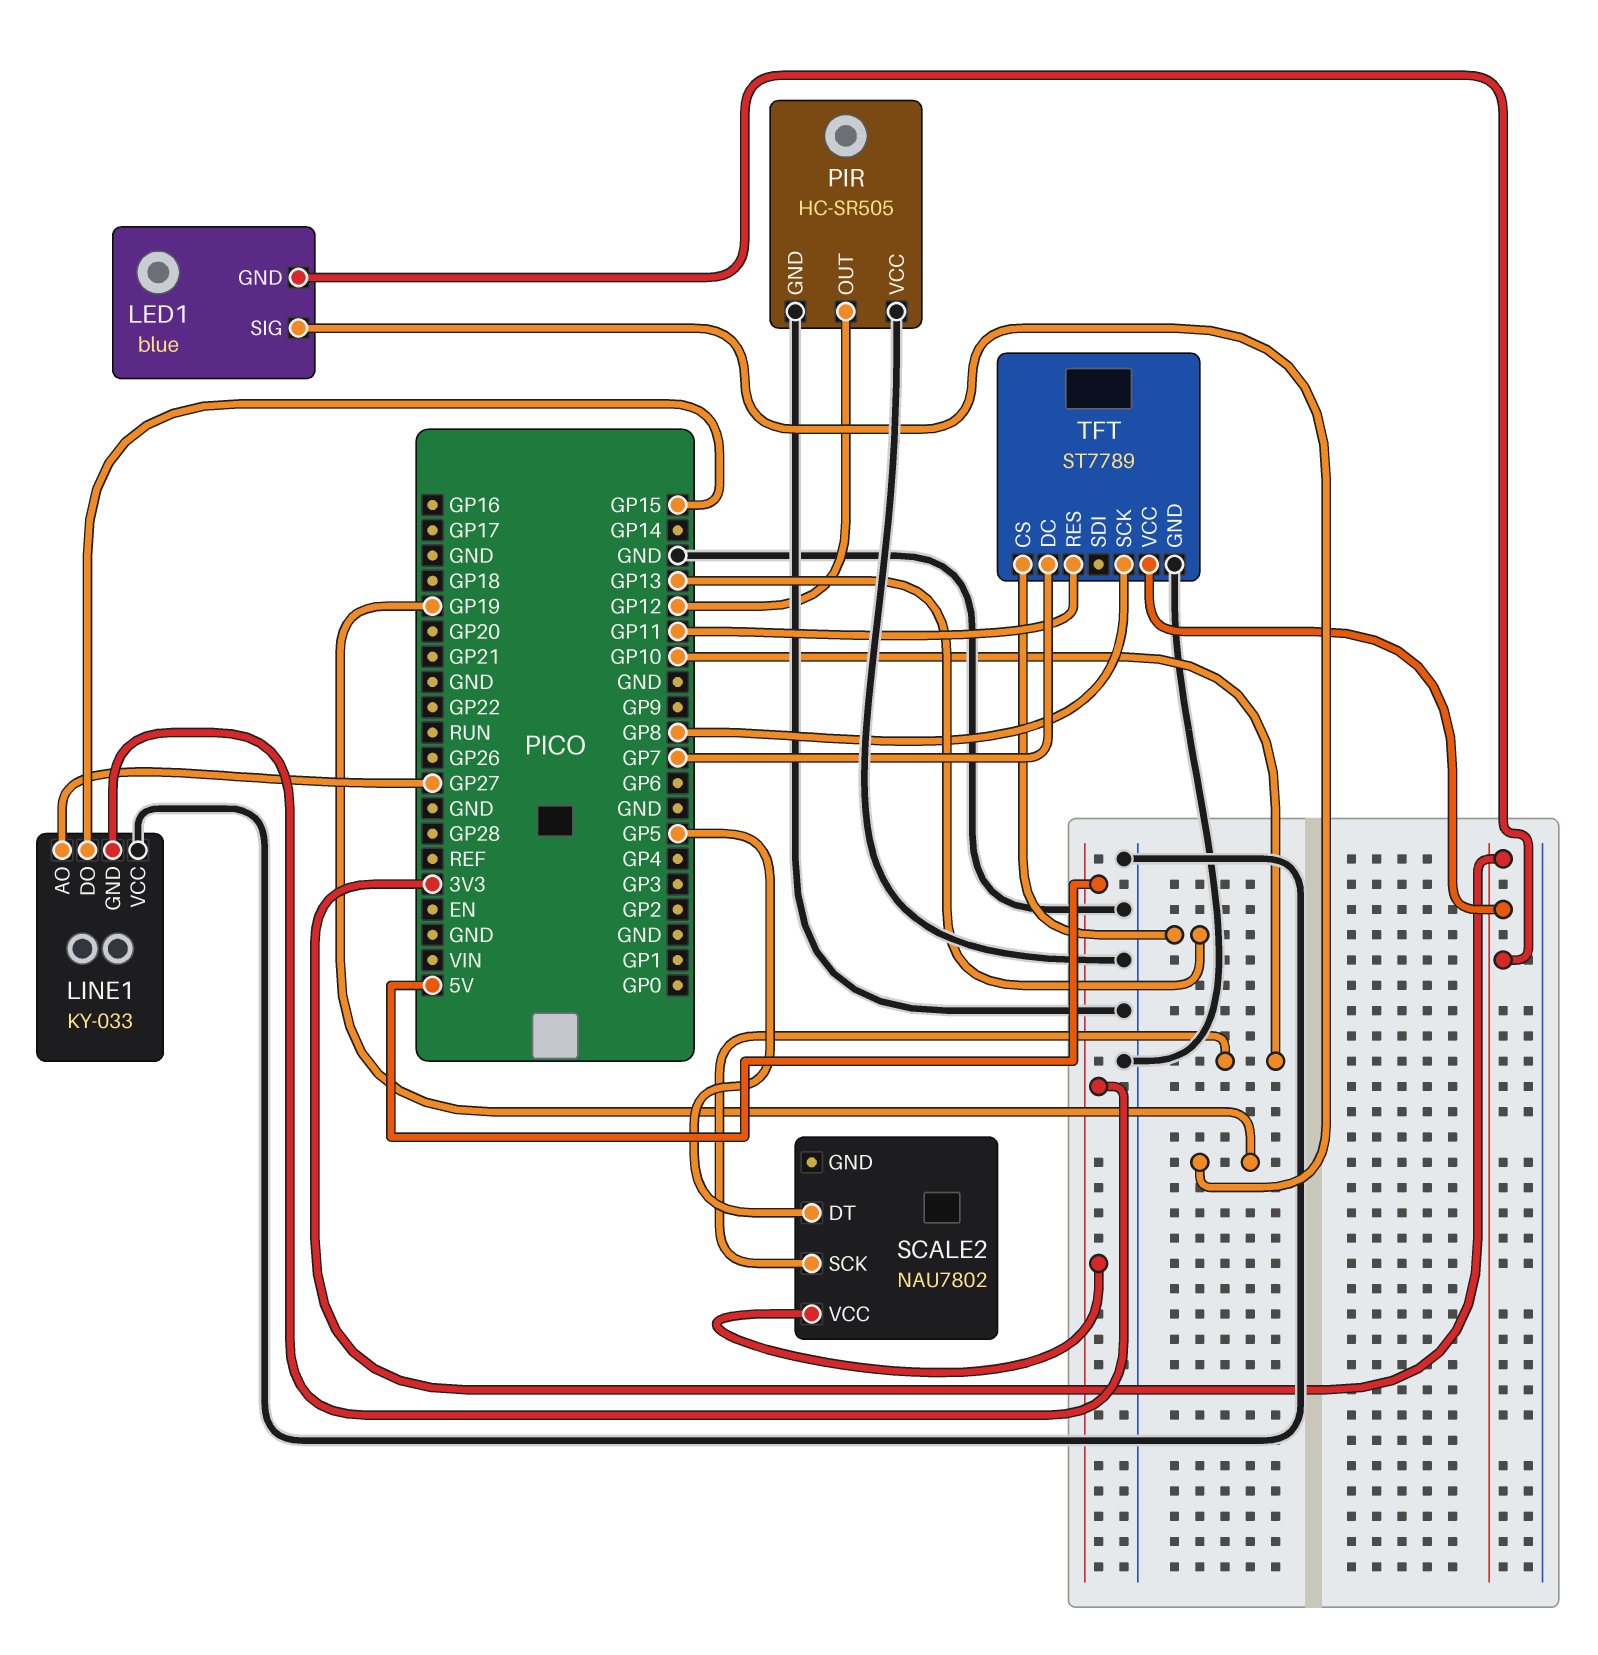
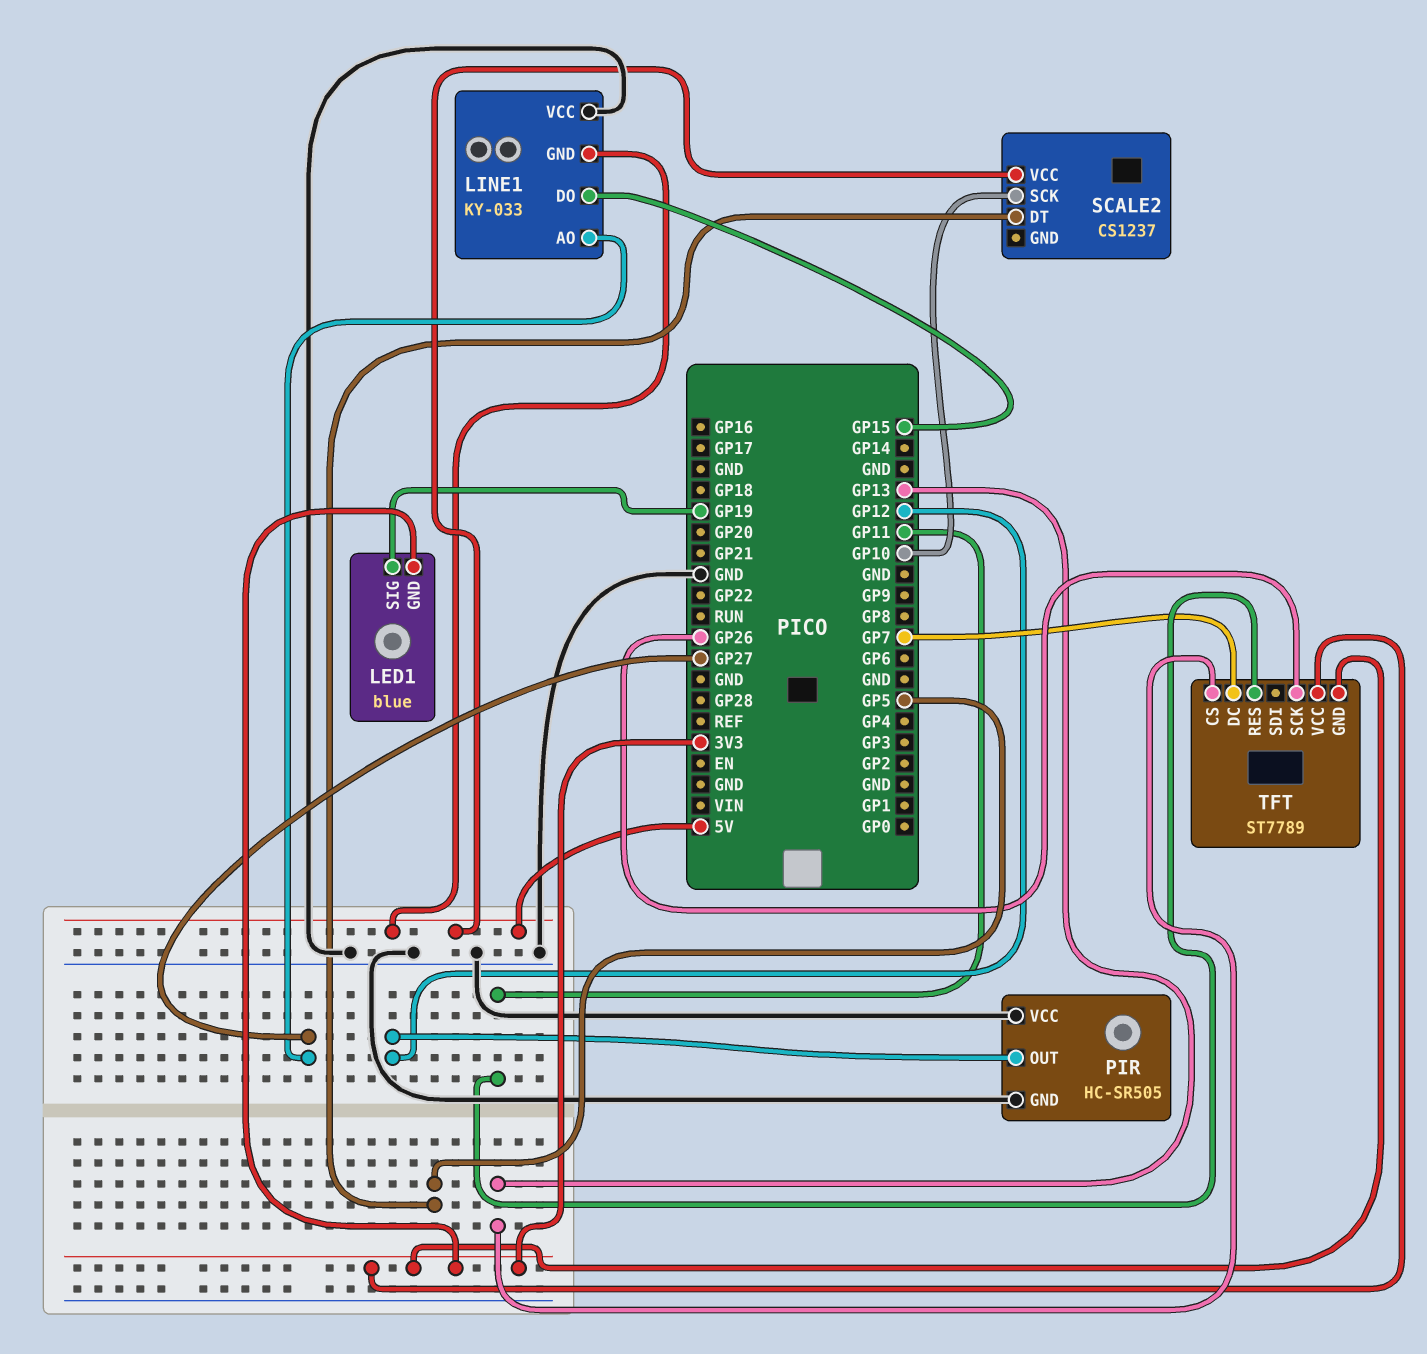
SCALE2: NAU7802 -> CS1237
TFT pin GND: GND -> 3V3
TFT pin SCK: GP8 -> GP26

